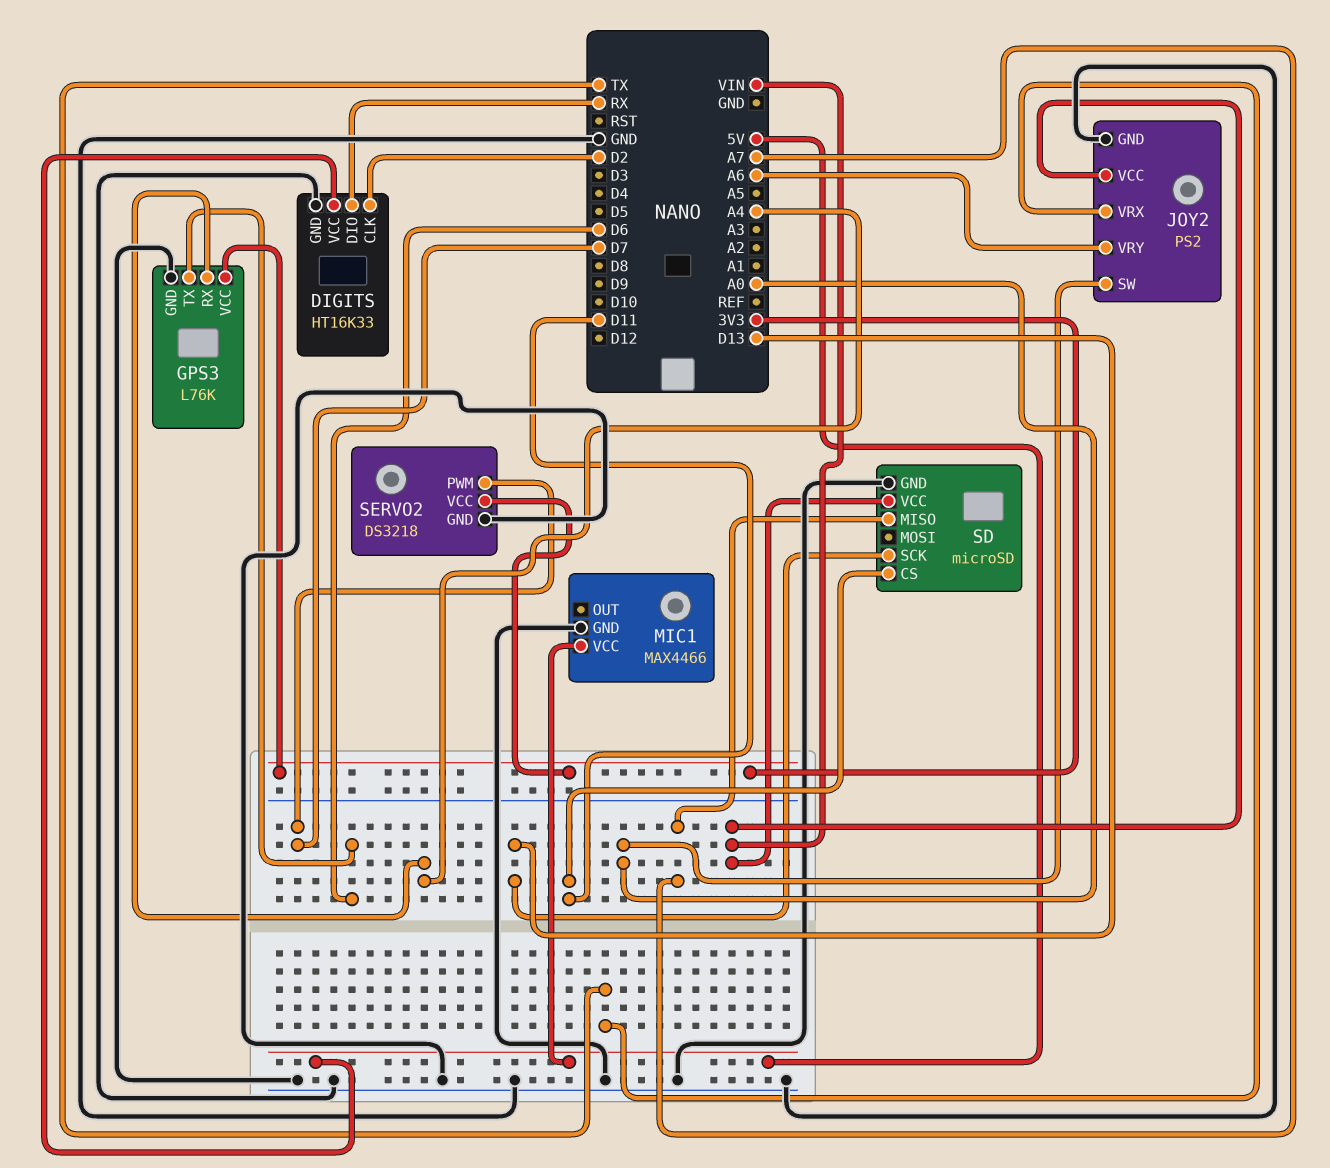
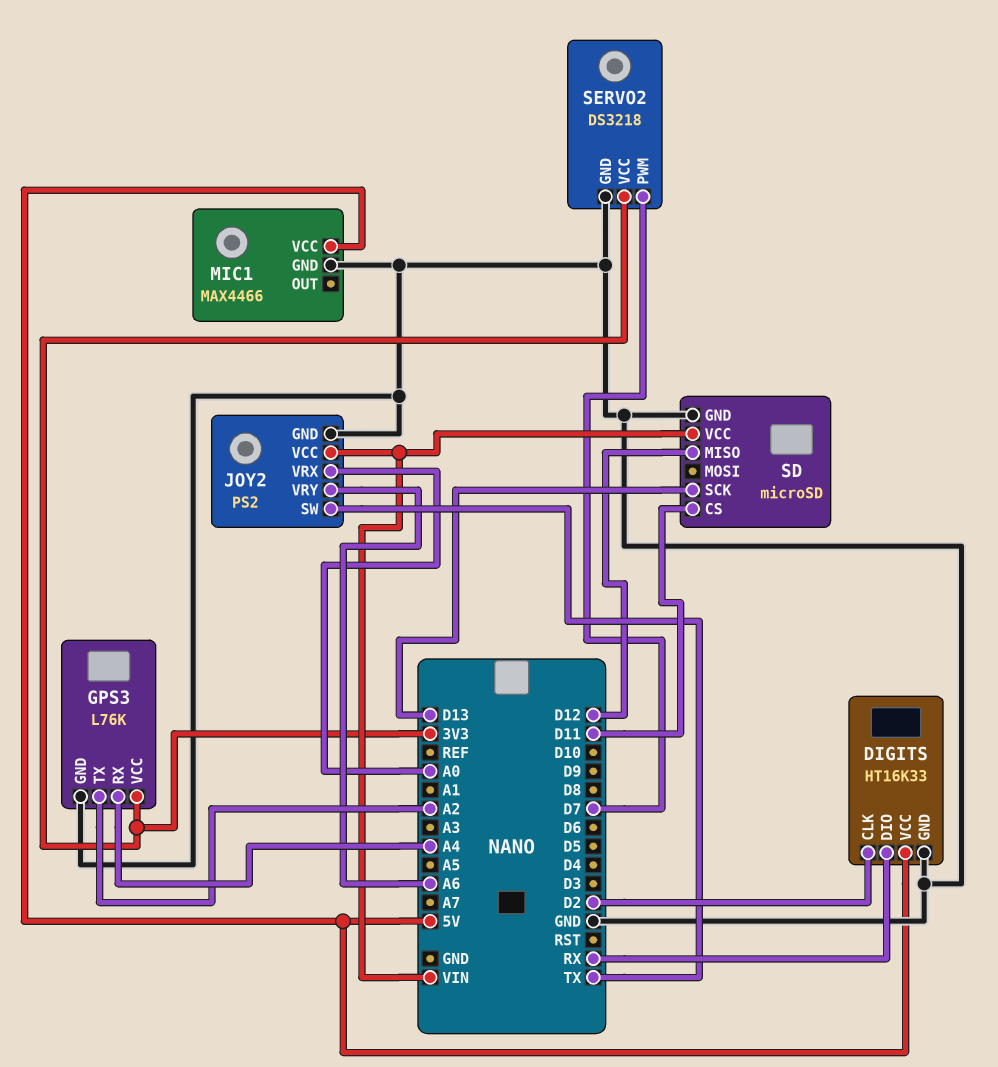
GPS3 pin TX: D6 -> A2
JOY2 pin SW: A0 -> TX
JOY2 pin VRX: TX -> A0
SD pin MISO: A7 -> D12

